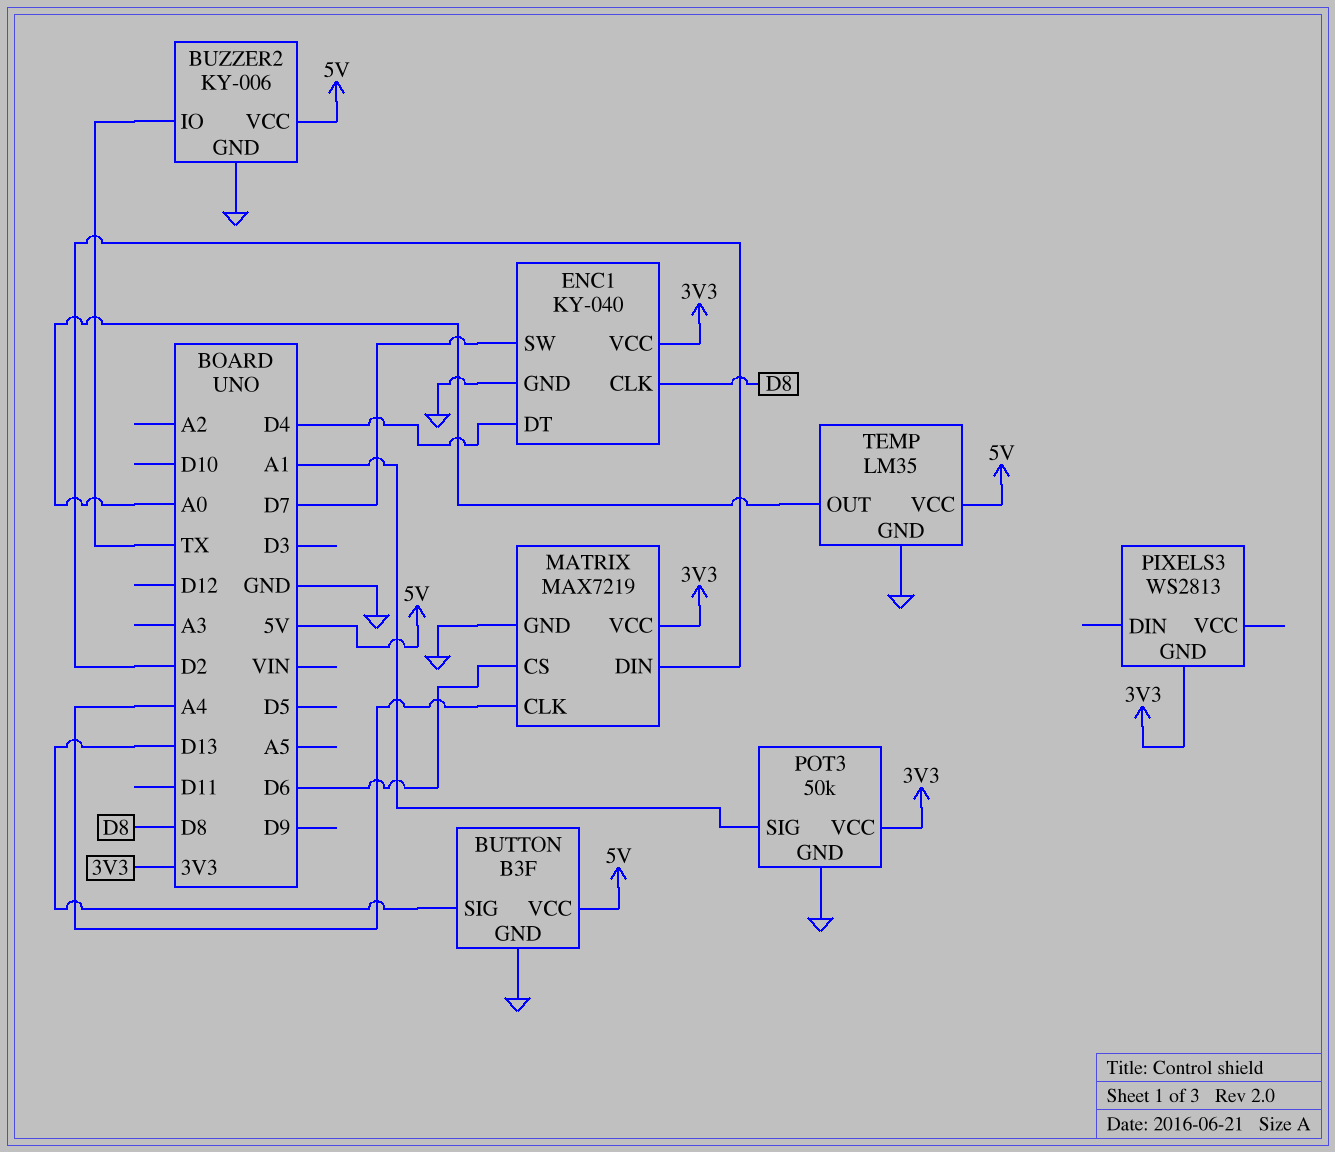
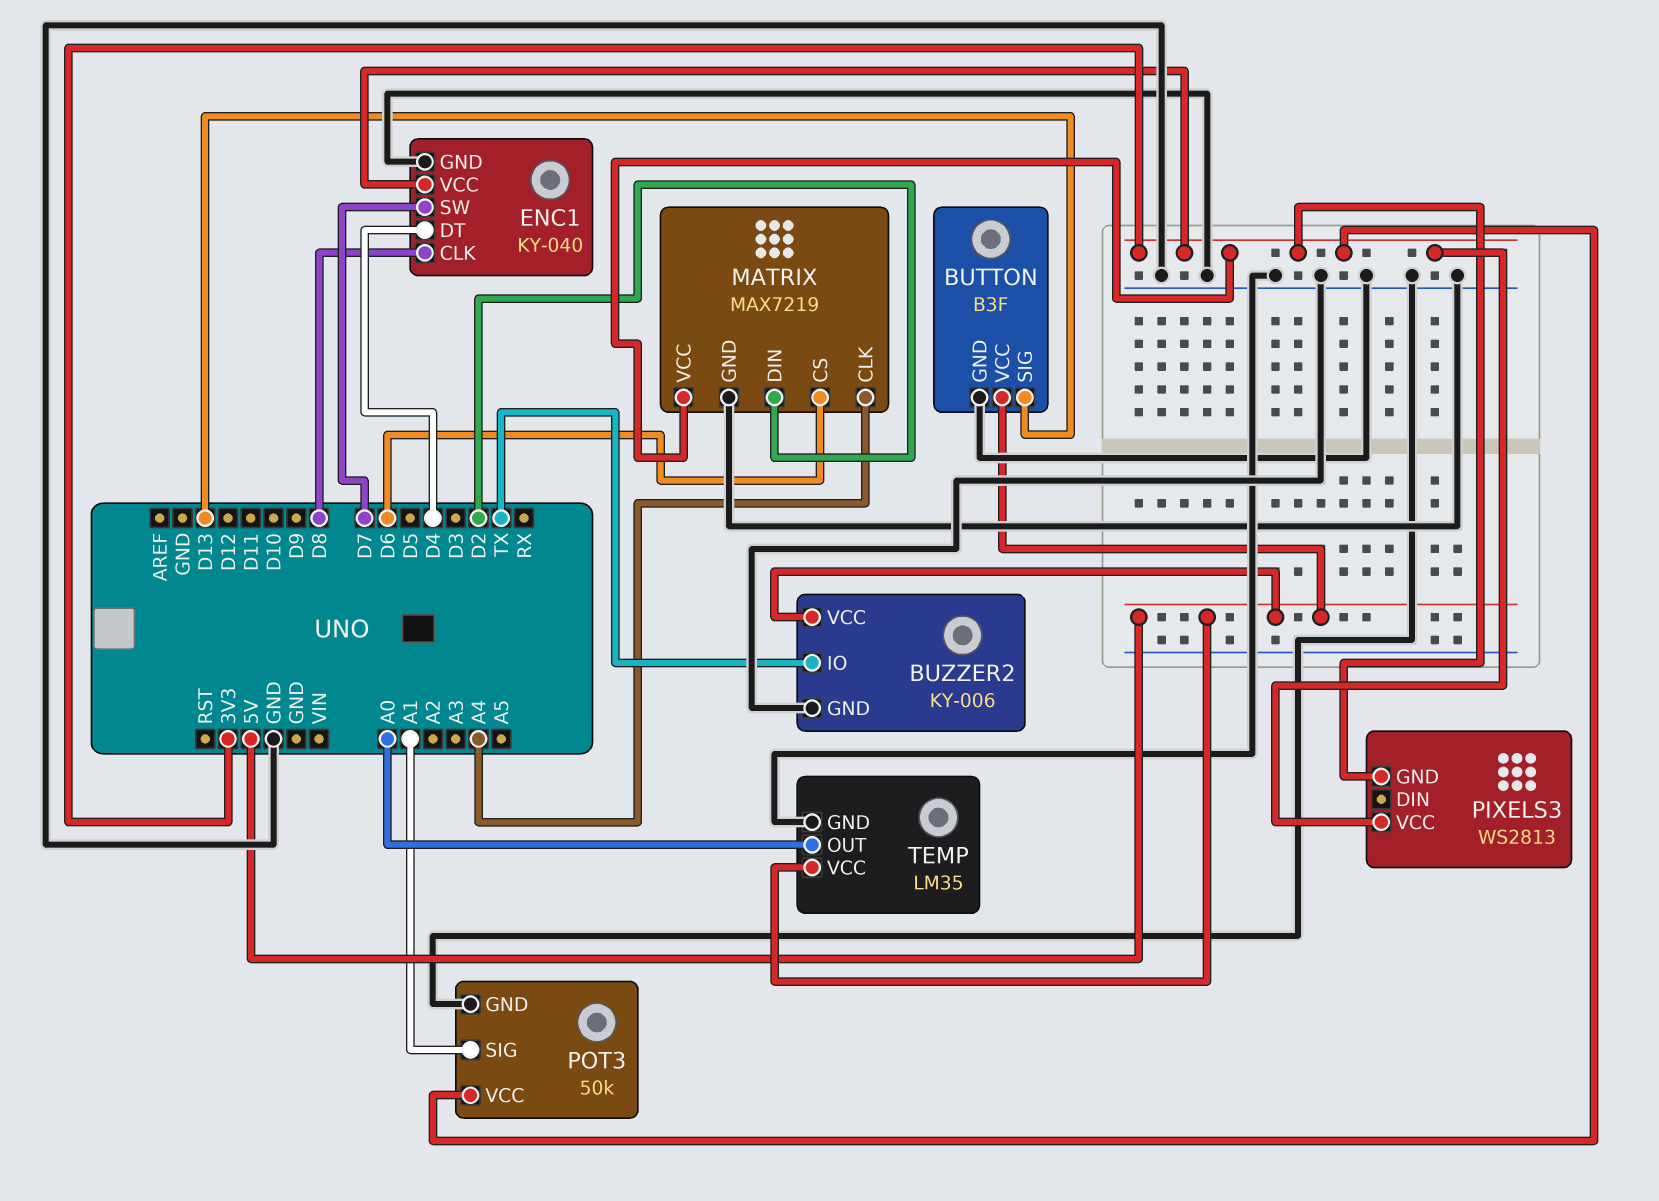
PIXELS3 pin VCC: none -> 3V3

